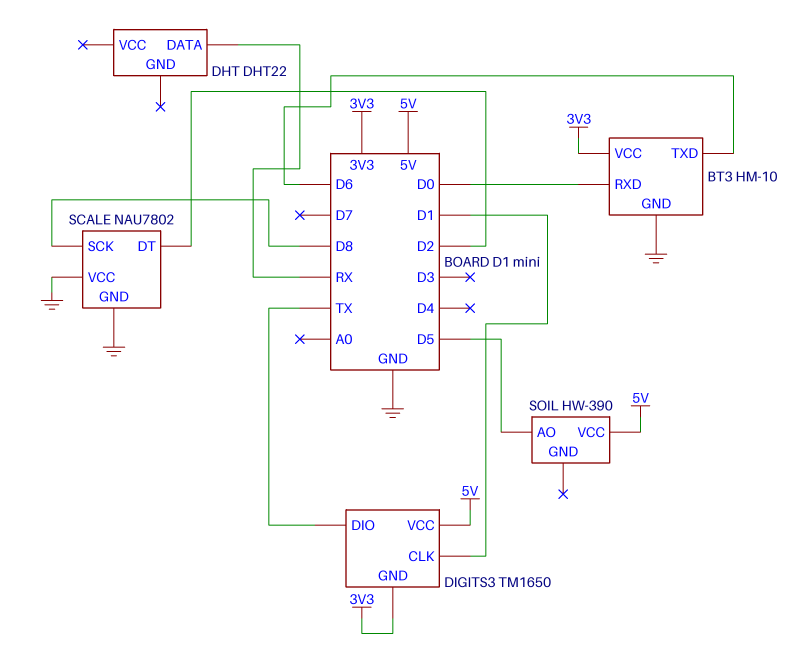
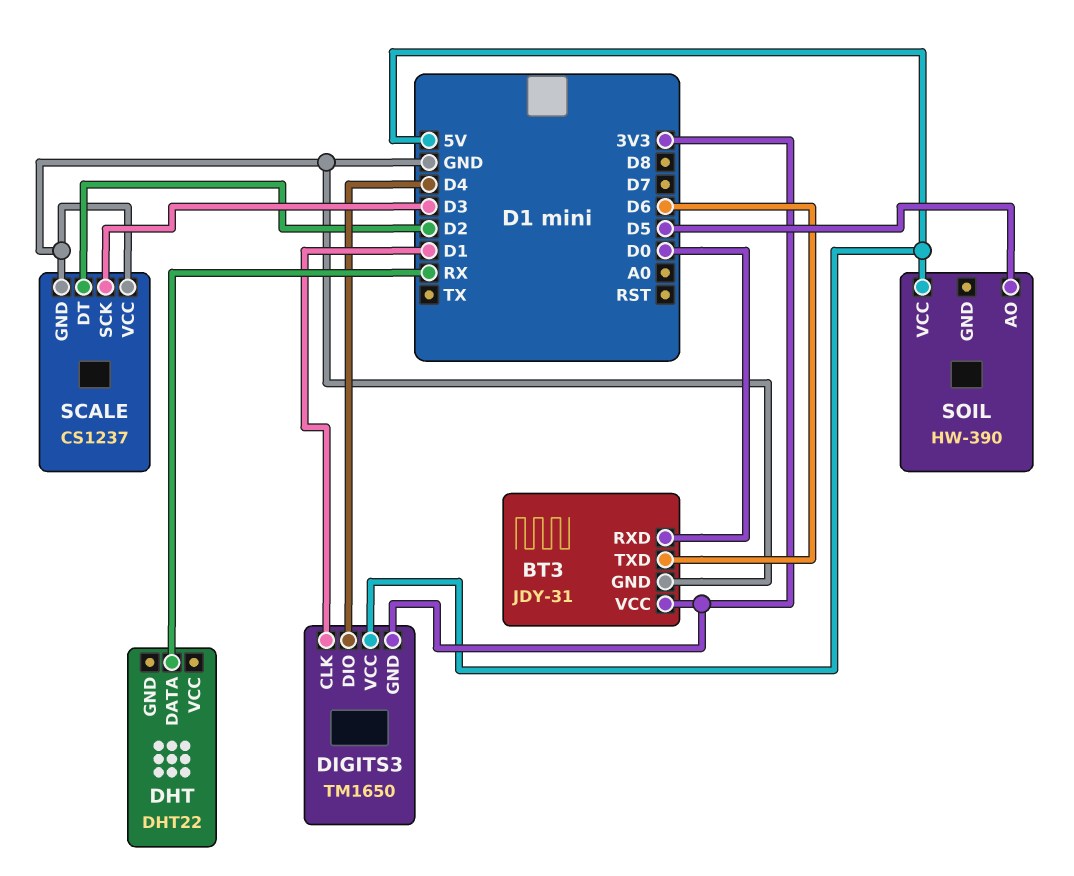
BT3: HM-10 -> JDY-31
DIGITS3 pin DIO: TX -> D4
SCALE: NAU7802 -> CS1237
SCALE pin SCK: D8 -> D3

